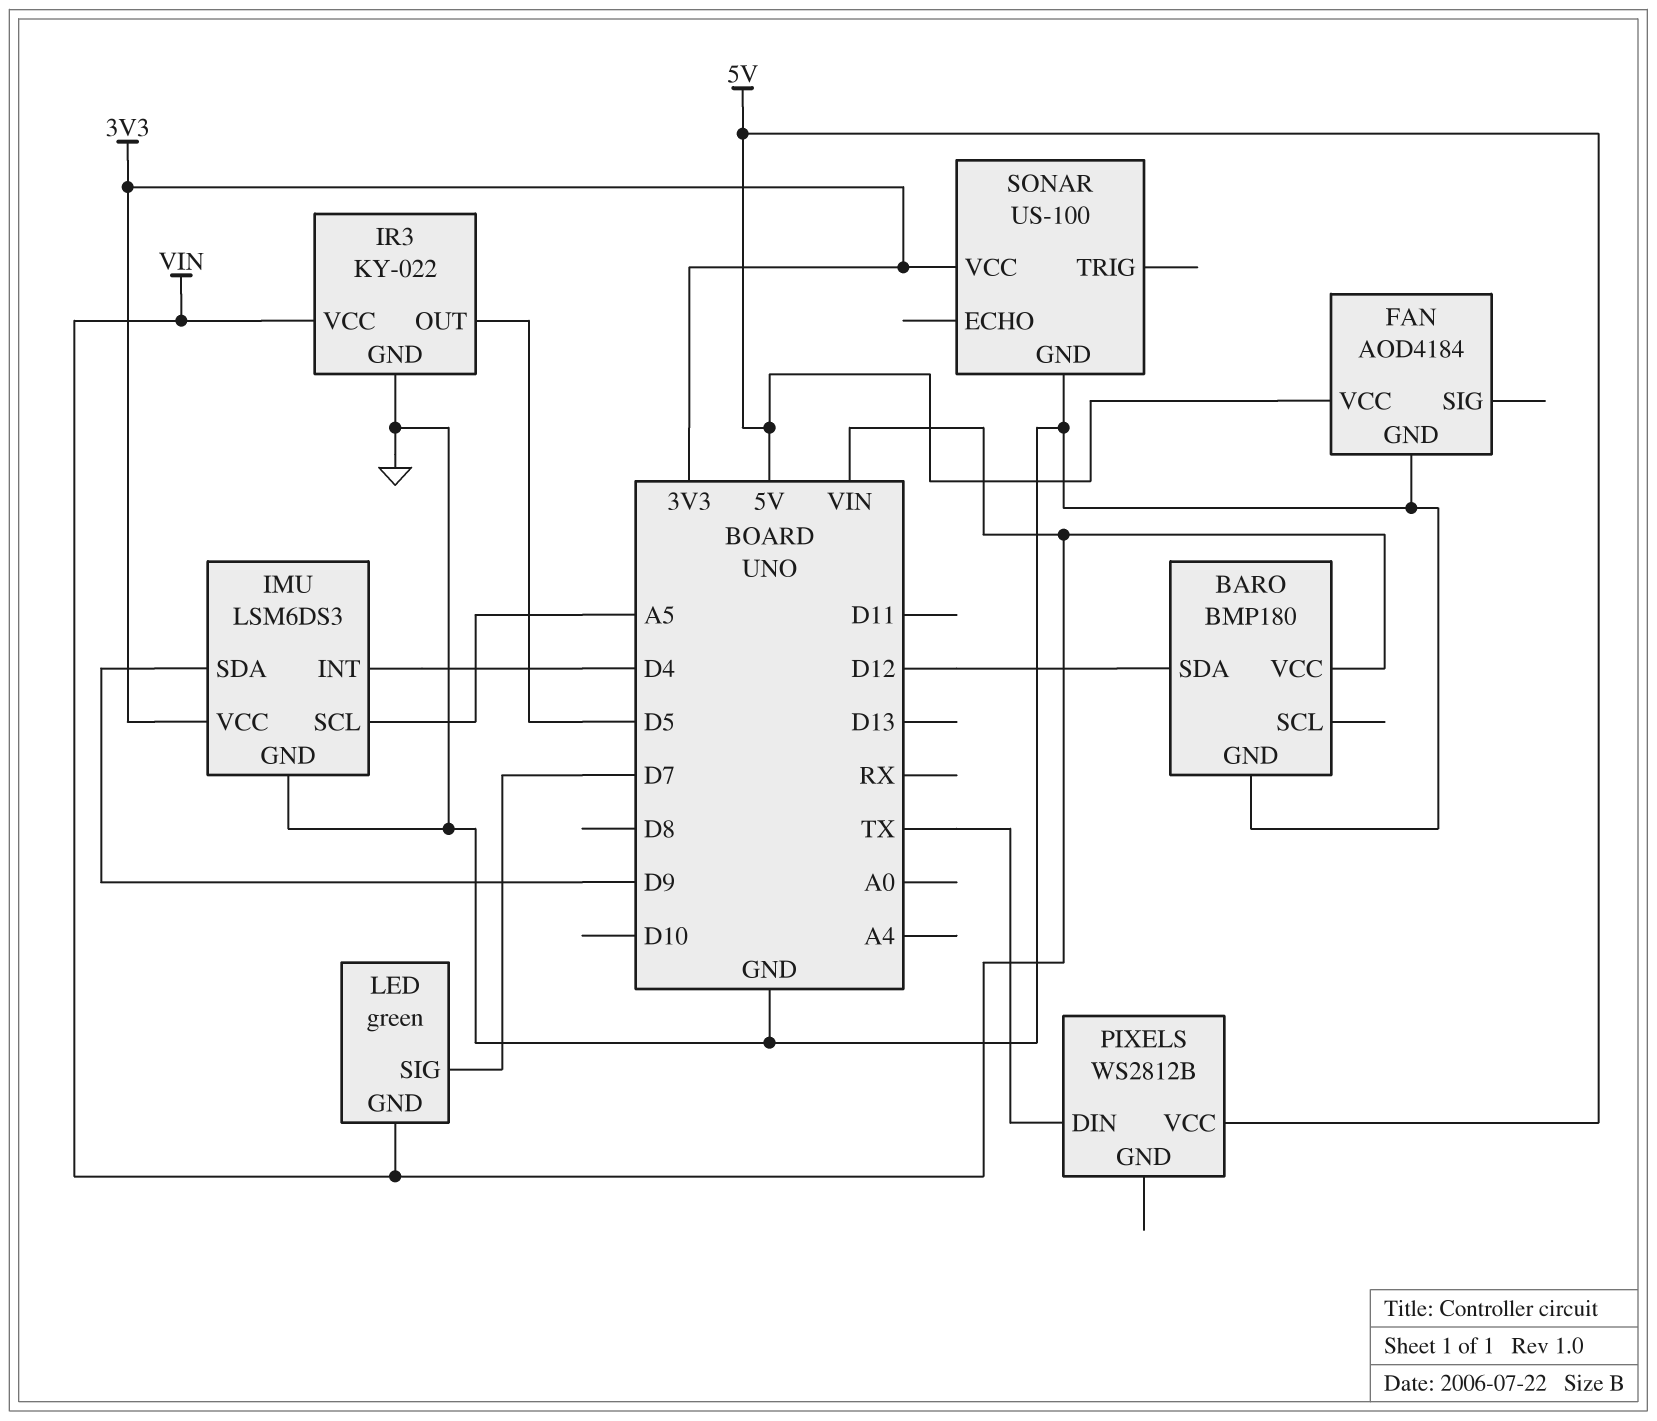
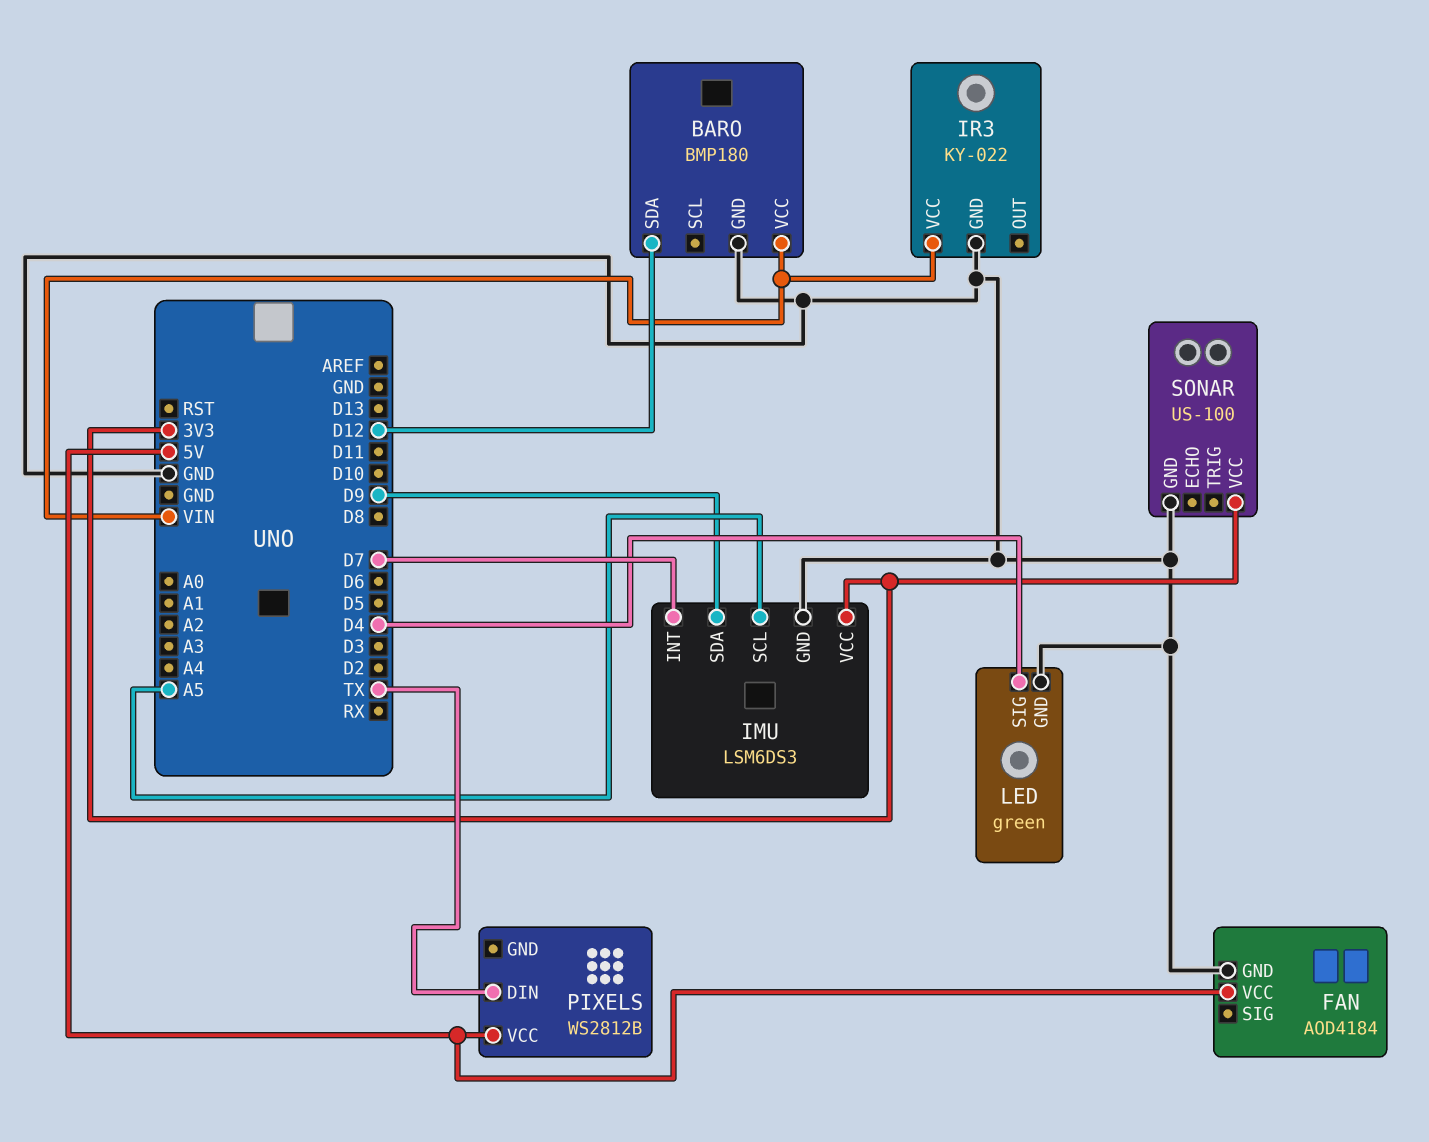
IMU pin INT: D4 -> D7
IR3 pin OUT: D5 -> none
LED pin GND: VIN -> GND
LED pin SIG: D7 -> D4

